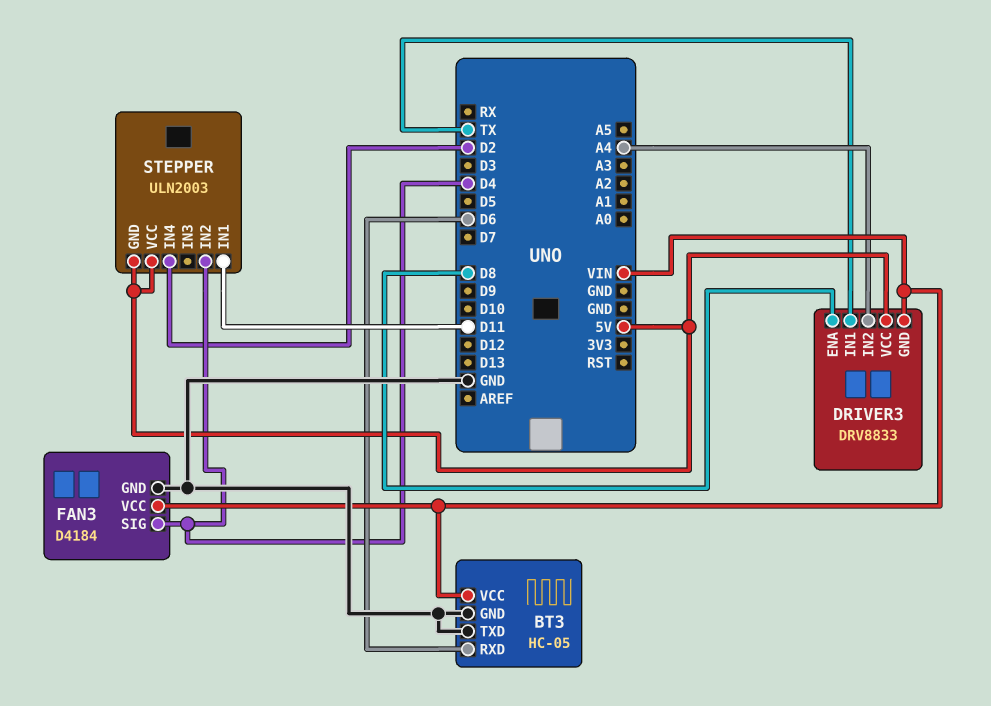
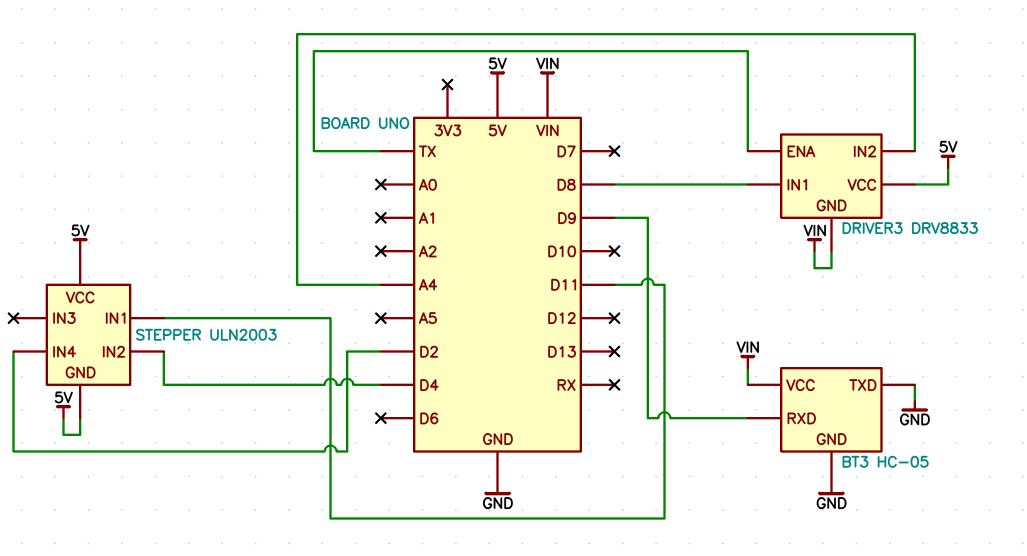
BT3 pin RXD: D6 -> D9
DRIVER3 pin ENA: D8 -> TX
DRIVER3 pin IN1: TX -> D8
FAN3: D4184 -> none
FAN3 pin GND: GND -> none
FAN3 pin SIG: D4 -> none
FAN3 pin VCC: VIN -> none

